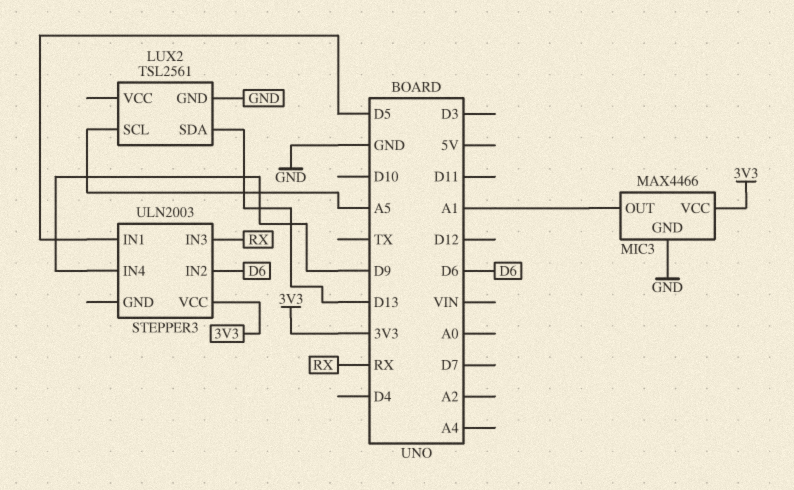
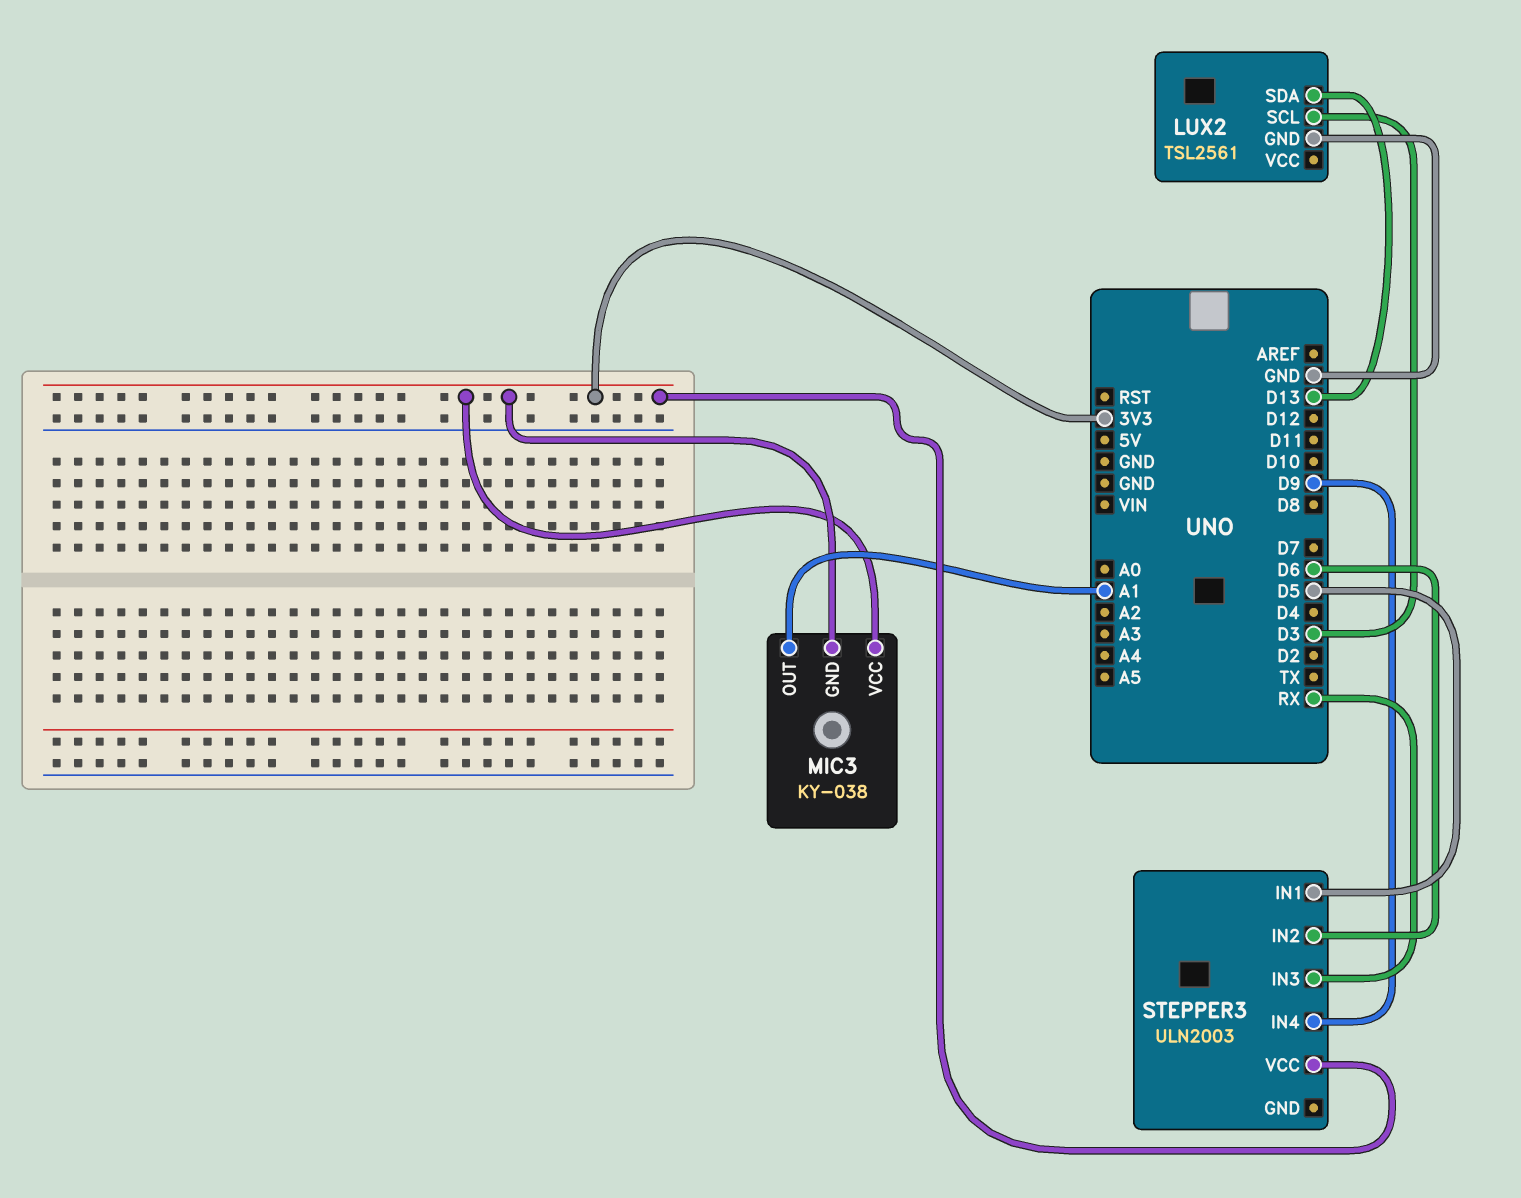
LUX2 pin SCL: A5 -> D3
MIC3: MAX4466 -> KY-038
MIC3 pin GND: GND -> 3V3

